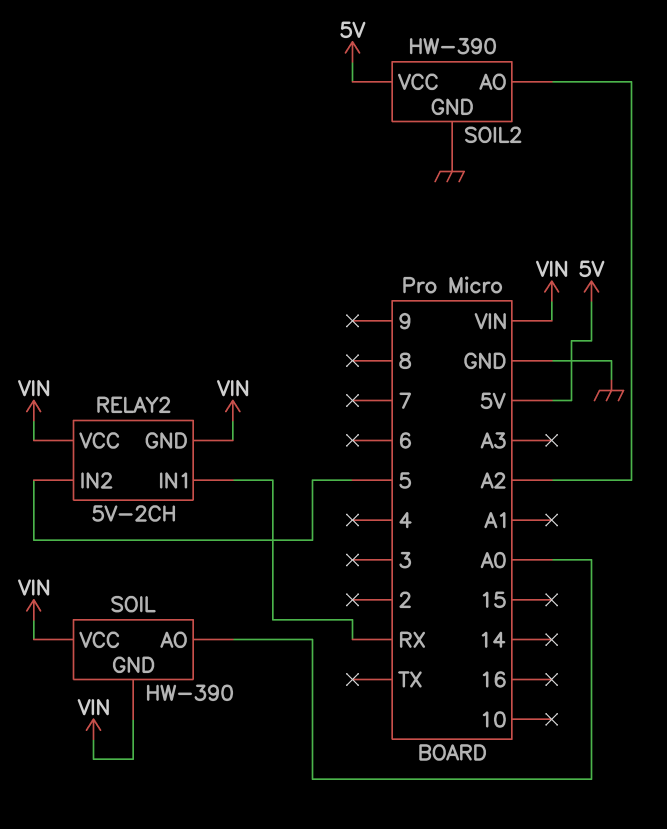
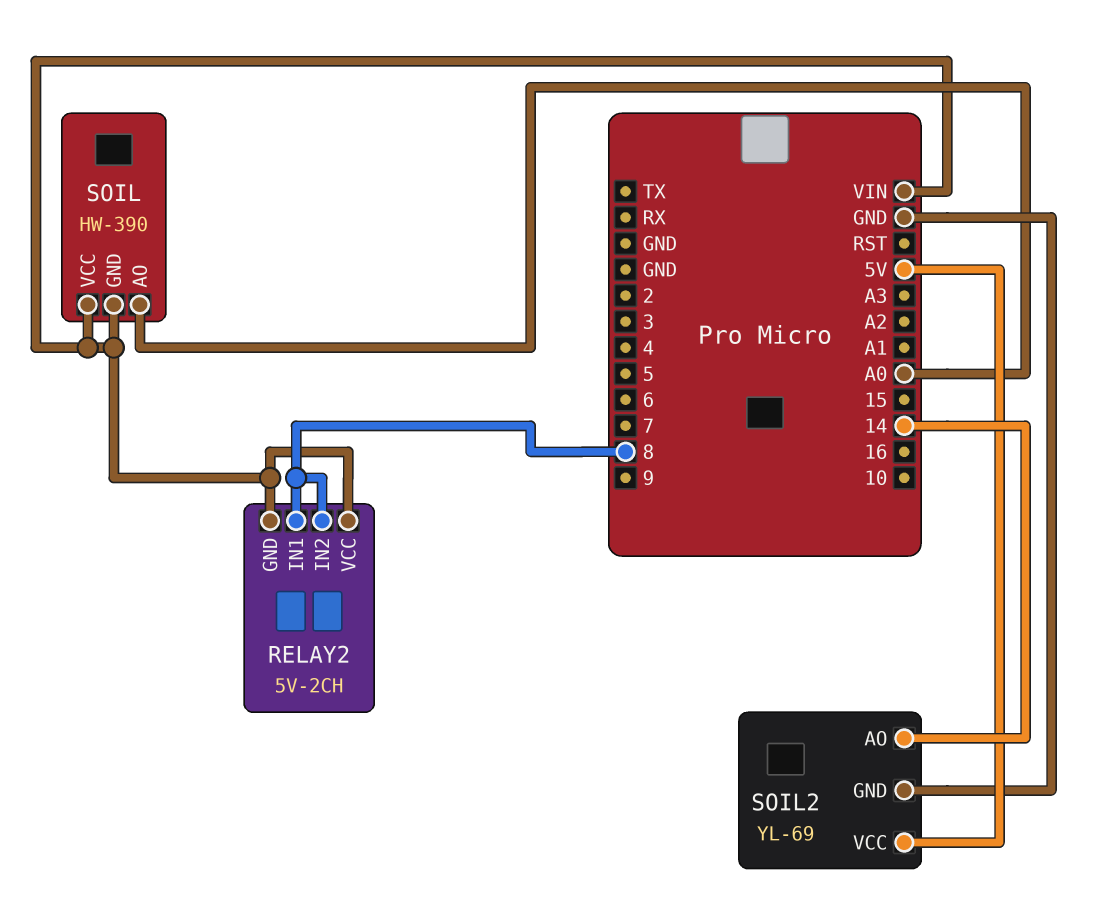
RELAY2 pin IN1: RX -> 8
RELAY2 pin IN2: 5 -> 8
SOIL2: HW-390 -> YL-69
SOIL2 pin AO: A2 -> 14

